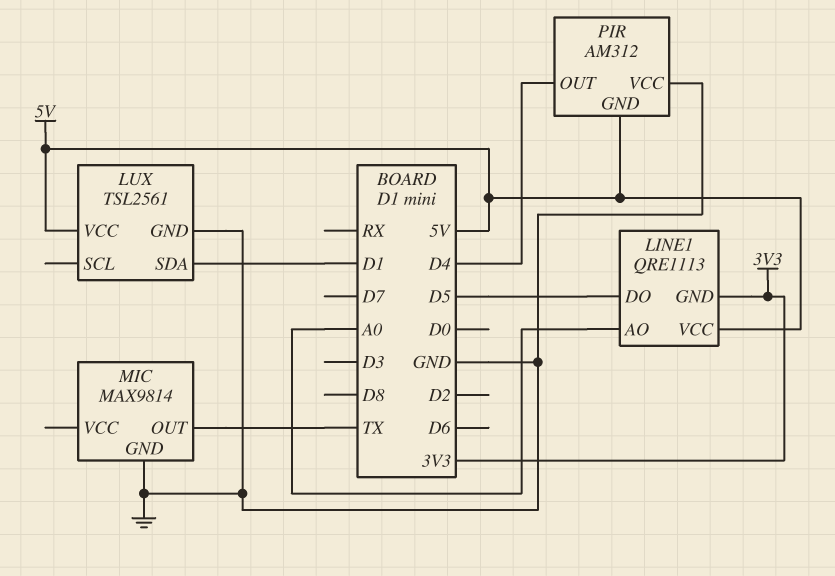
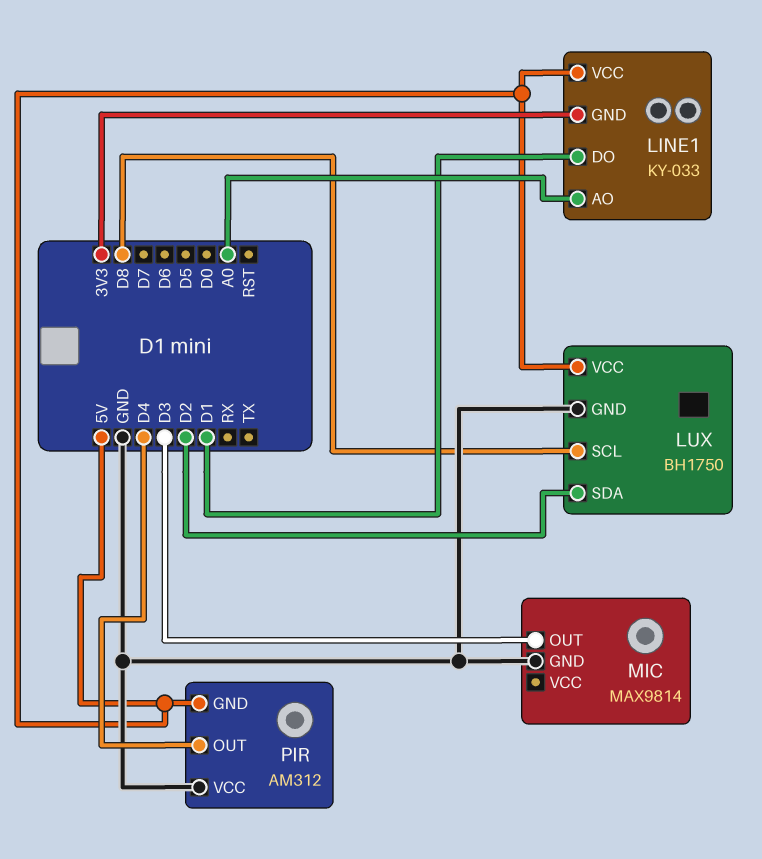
LINE1: QRE1113 -> KY-033
LINE1 pin DO: D5 -> D1
LUX: TSL2561 -> BH1750
LUX pin SCL: none -> D8
LUX pin SDA: D1 -> D2
MIC pin OUT: TX -> D3

